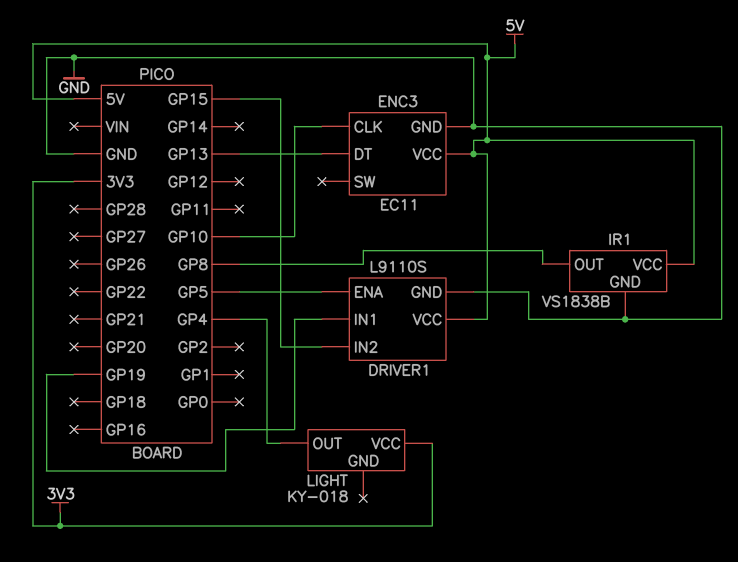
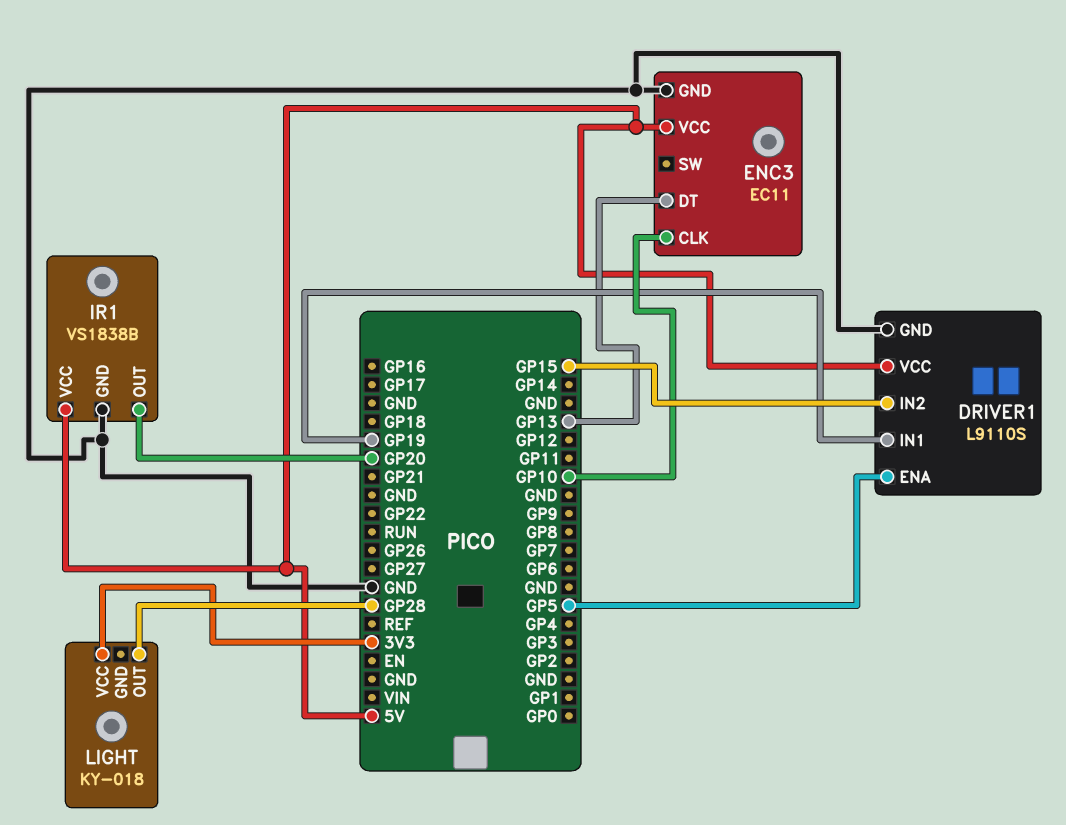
IR1 pin OUT: GP8 -> GP20
LIGHT pin OUT: GP4 -> GP28

